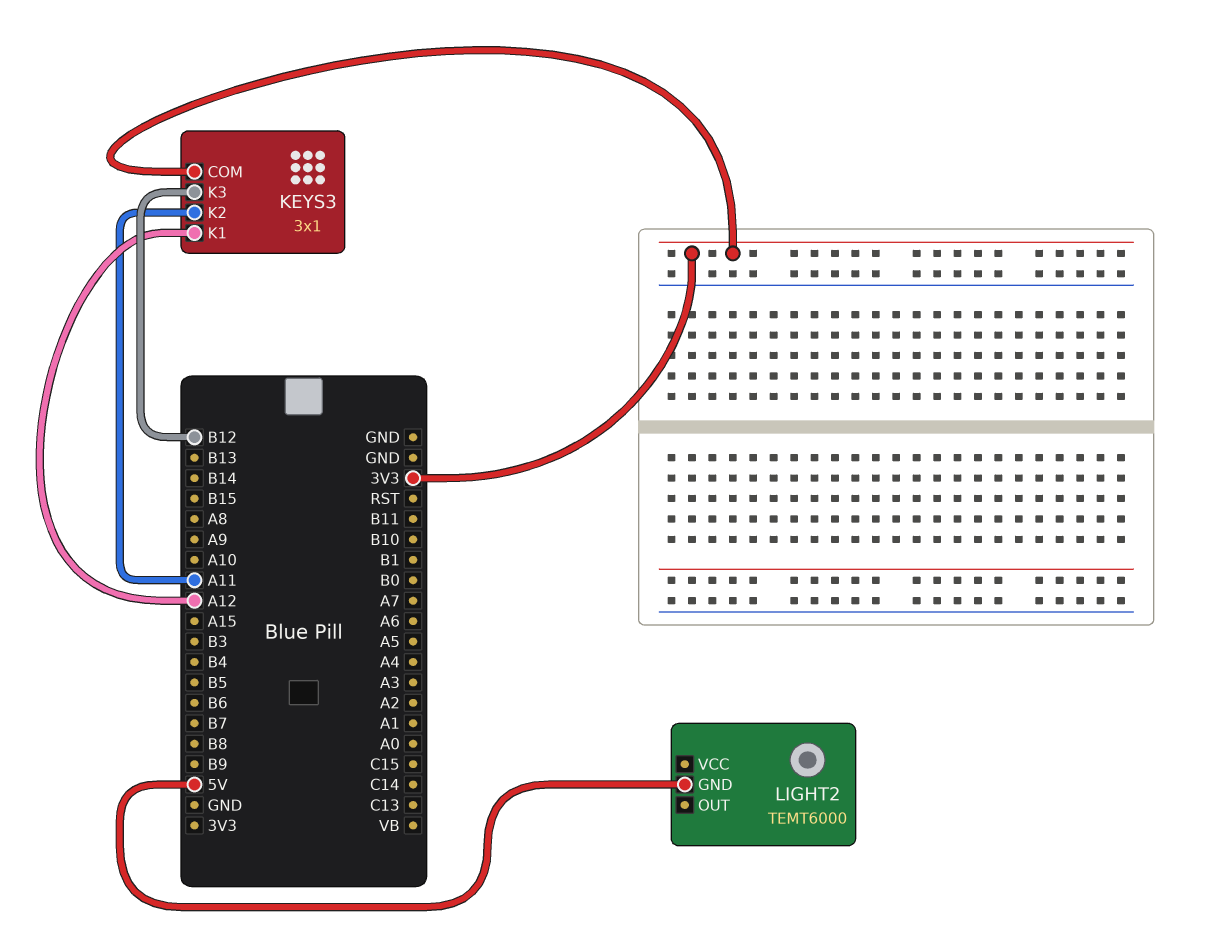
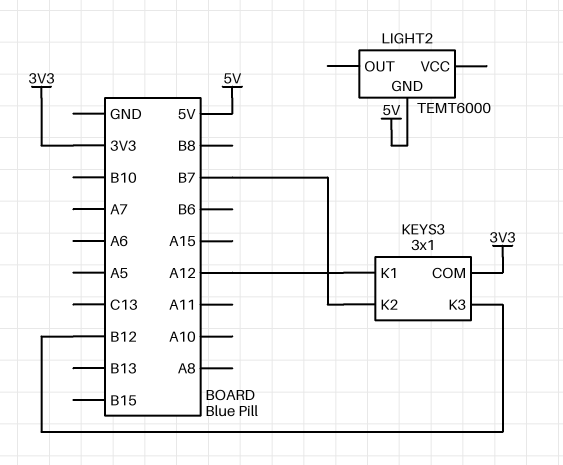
KEYS3 pin K2: A11 -> B7

